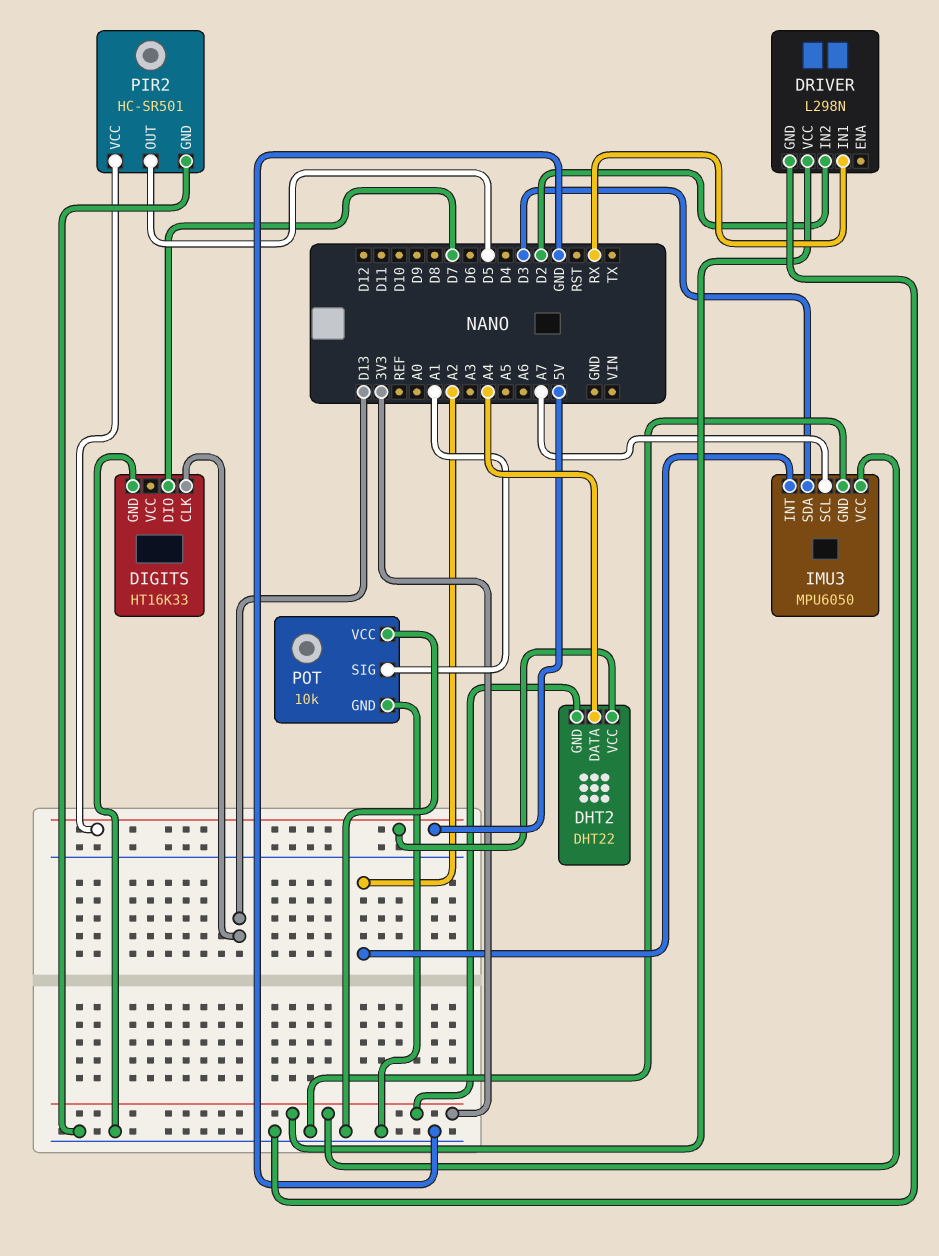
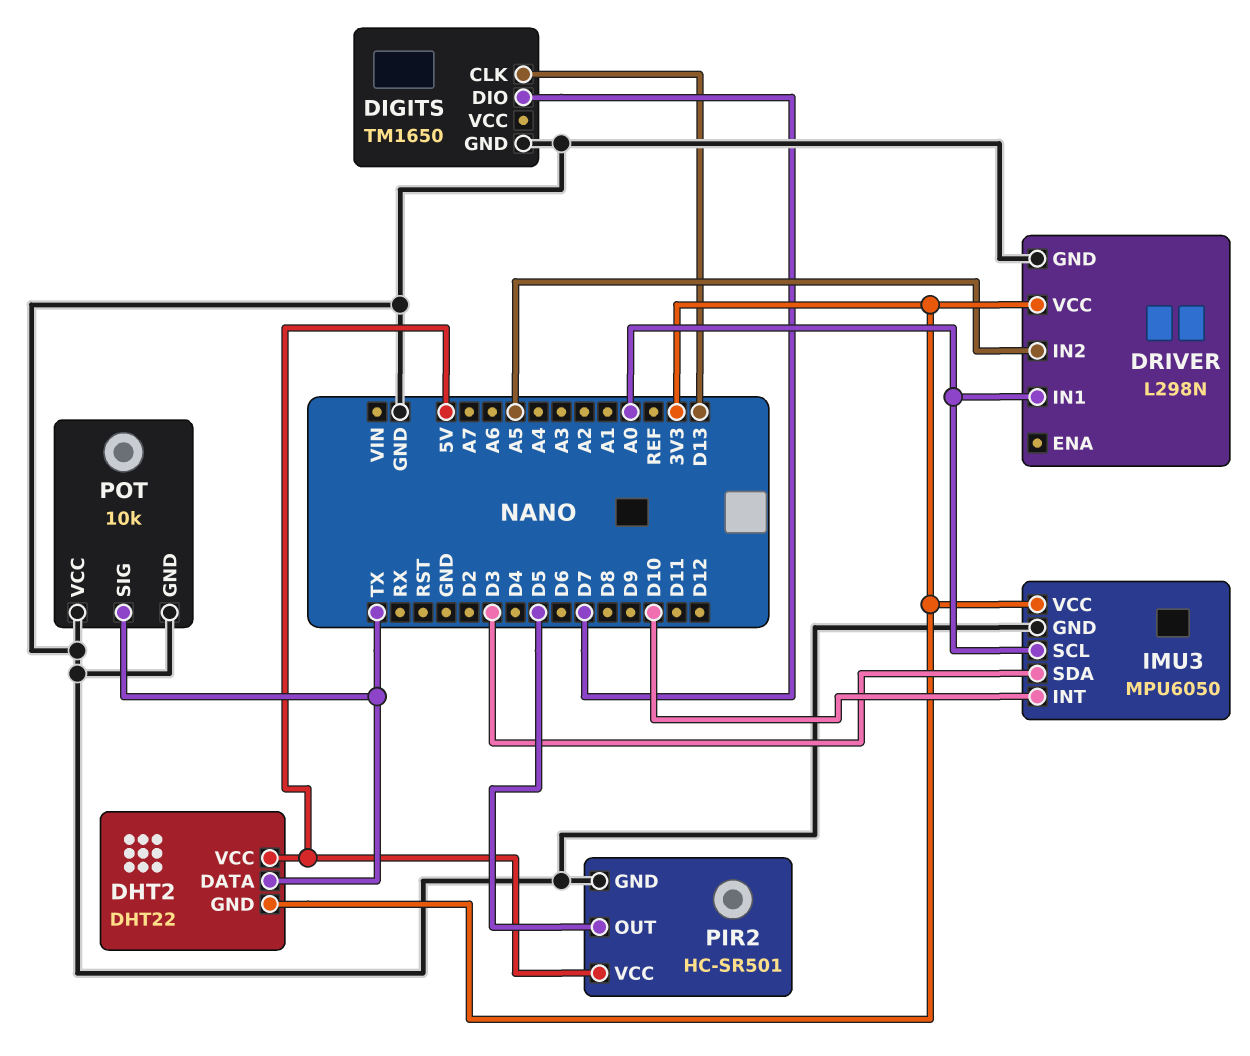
DHT2 pin DATA: A4 -> TX
DIGITS: HT16K33 -> TM1650
DRIVER pin IN1: RX -> A0
DRIVER pin IN2: D2 -> A5
IMU3 pin INT: A2 -> D10
IMU3 pin SCL: A7 -> A0
POT pin SIG: A1 -> TX

